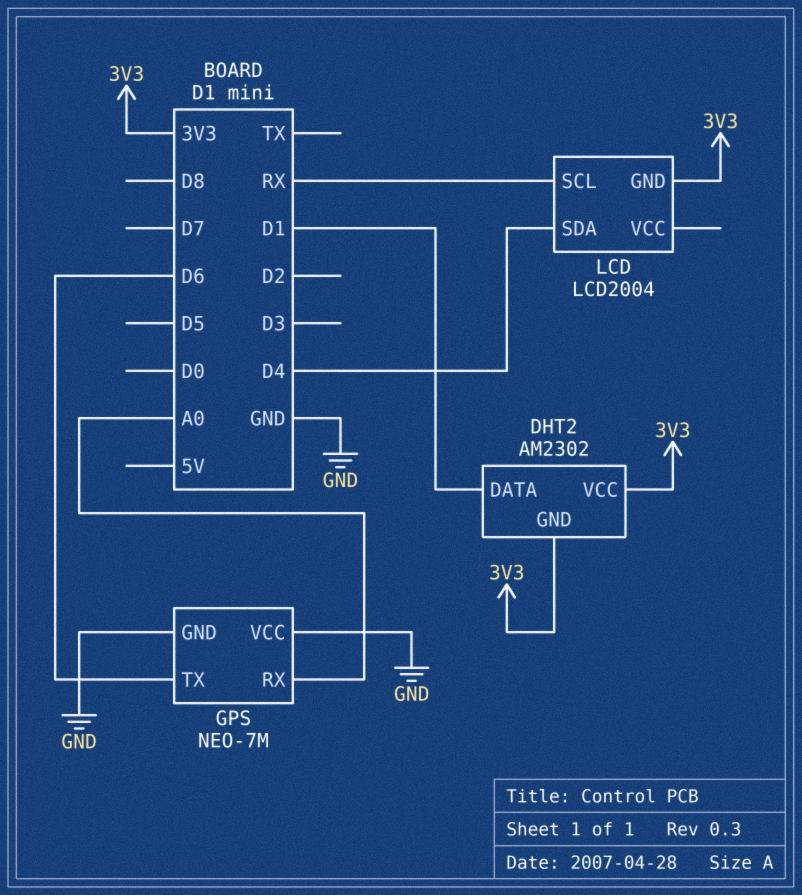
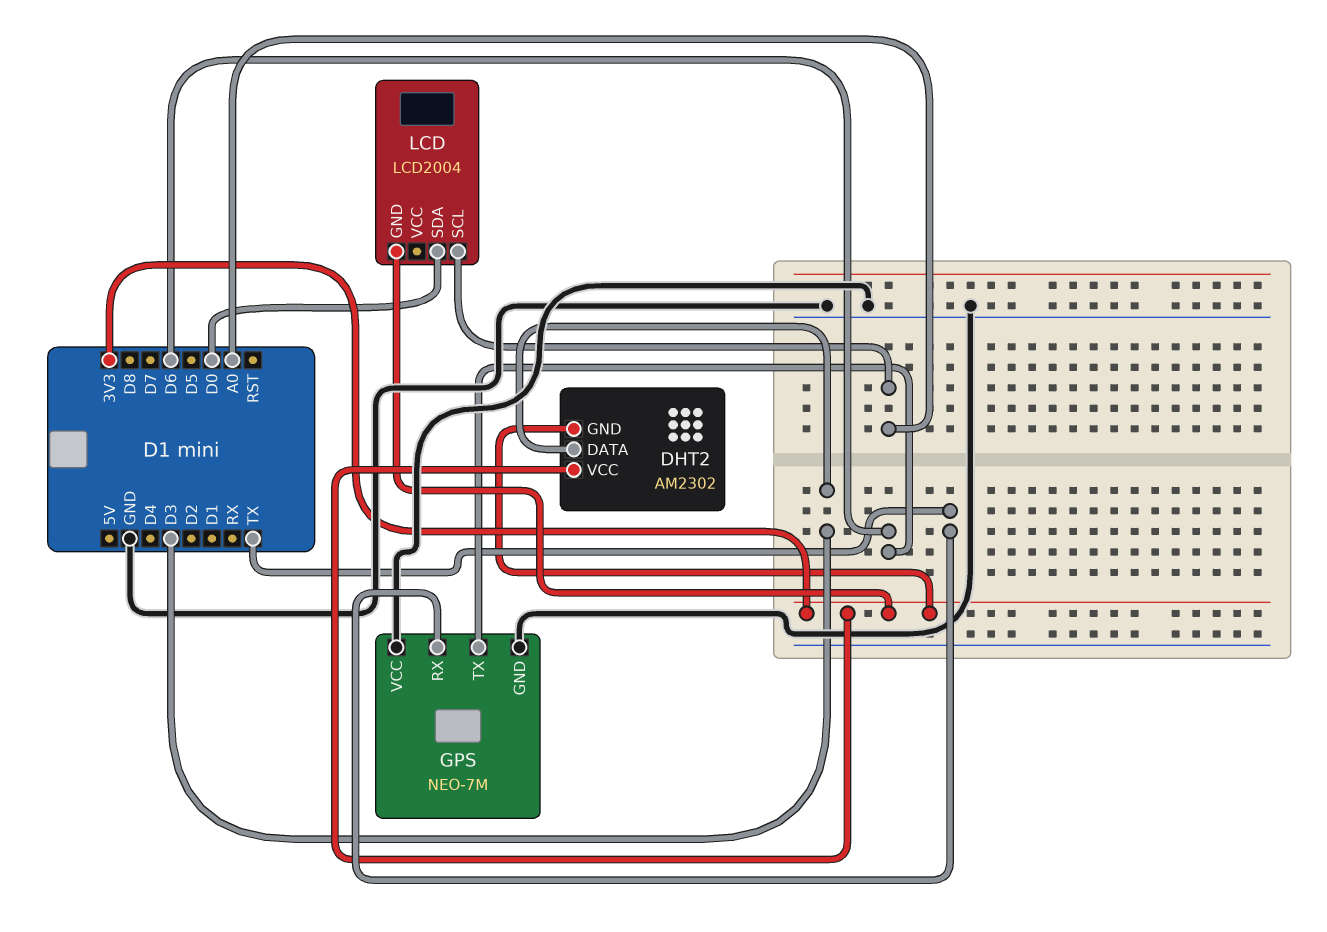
DHT2 pin DATA: D1 -> D3
GPS pin RX: A0 -> TX
LCD pin SCL: RX -> A0
LCD pin SDA: D4 -> D0

